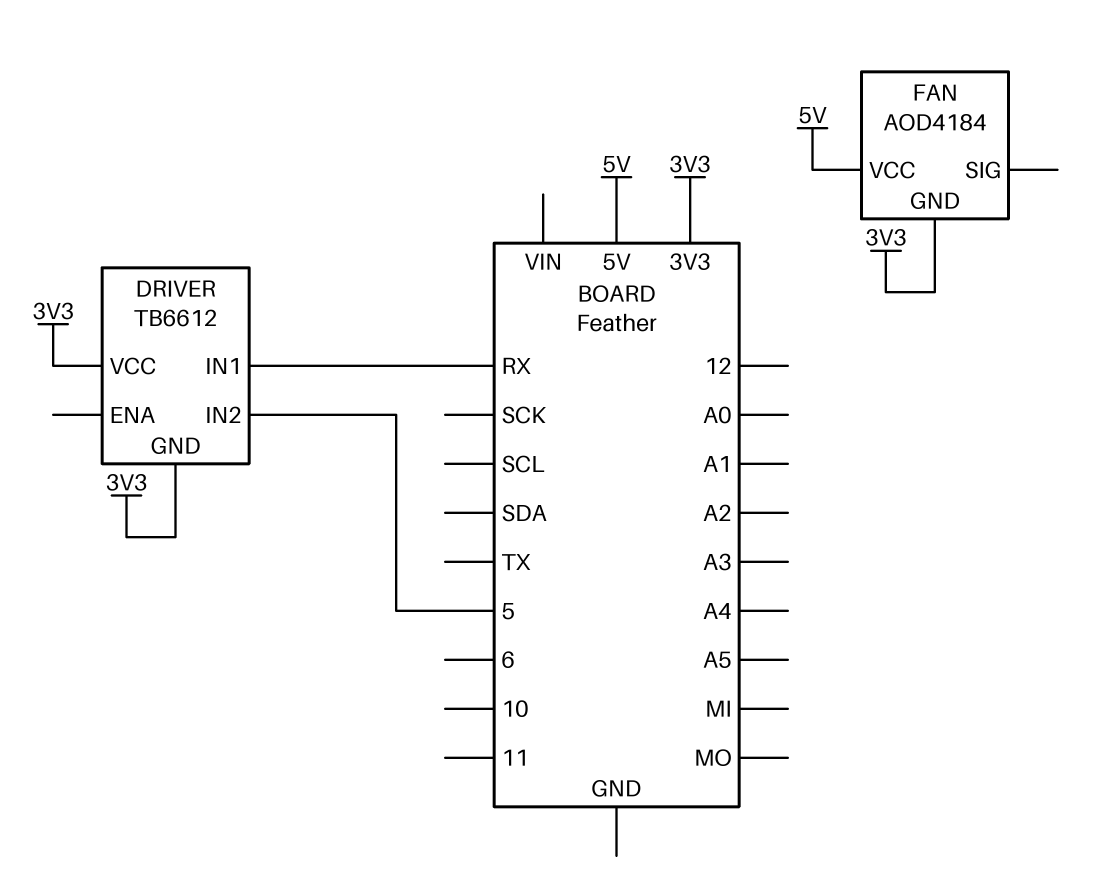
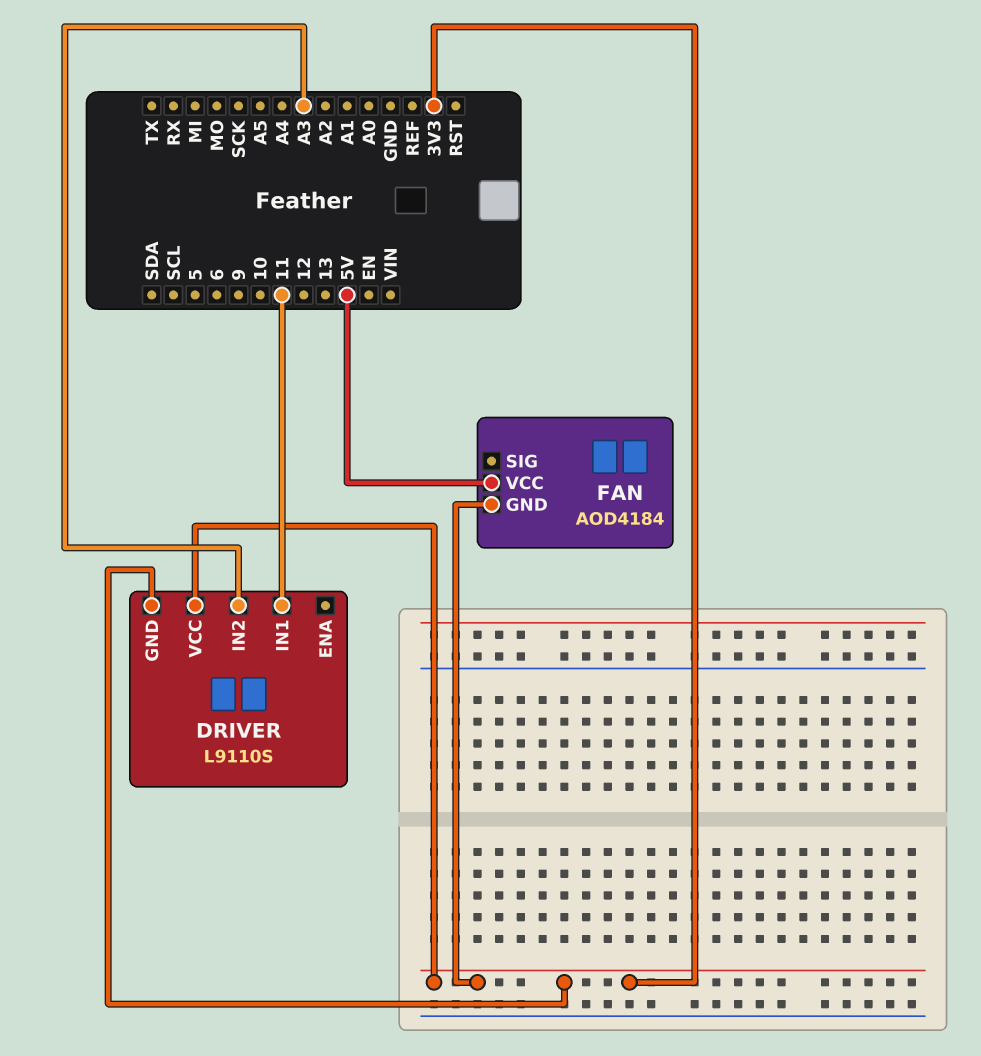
DRIVER: TB6612 -> L9110S
DRIVER pin IN1: RX -> 11
DRIVER pin IN2: 5 -> A3

